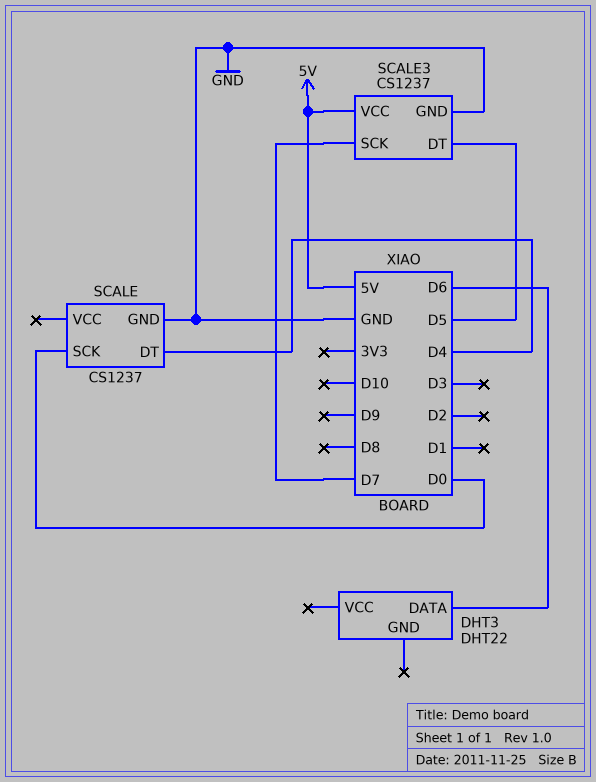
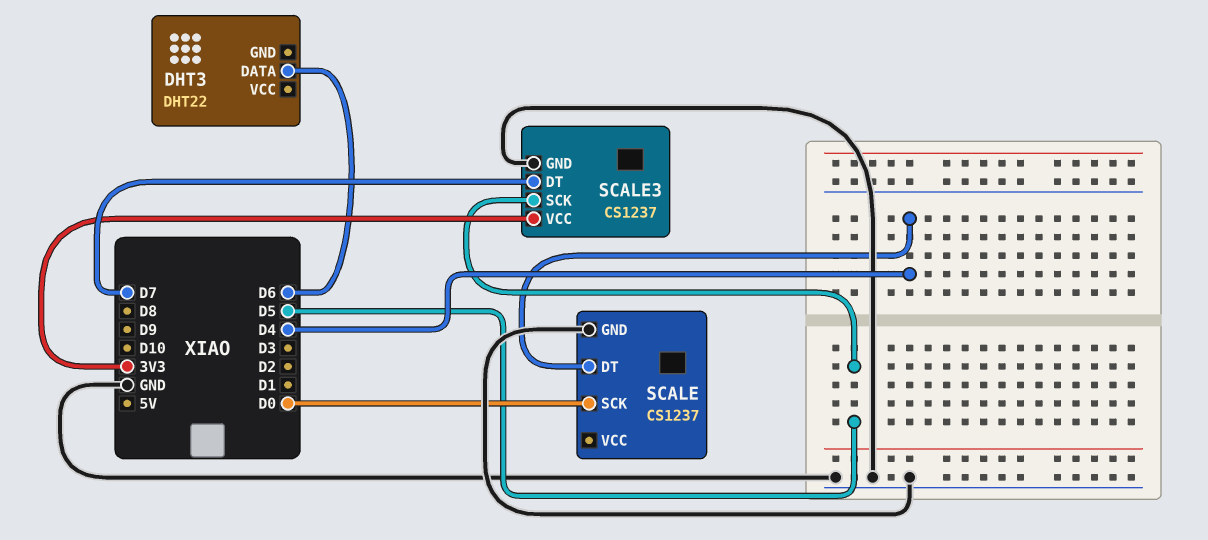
SCALE3 pin DT: D5 -> D7
SCALE3 pin SCK: D7 -> D5
SCALE3 pin VCC: 5V -> 3V3

